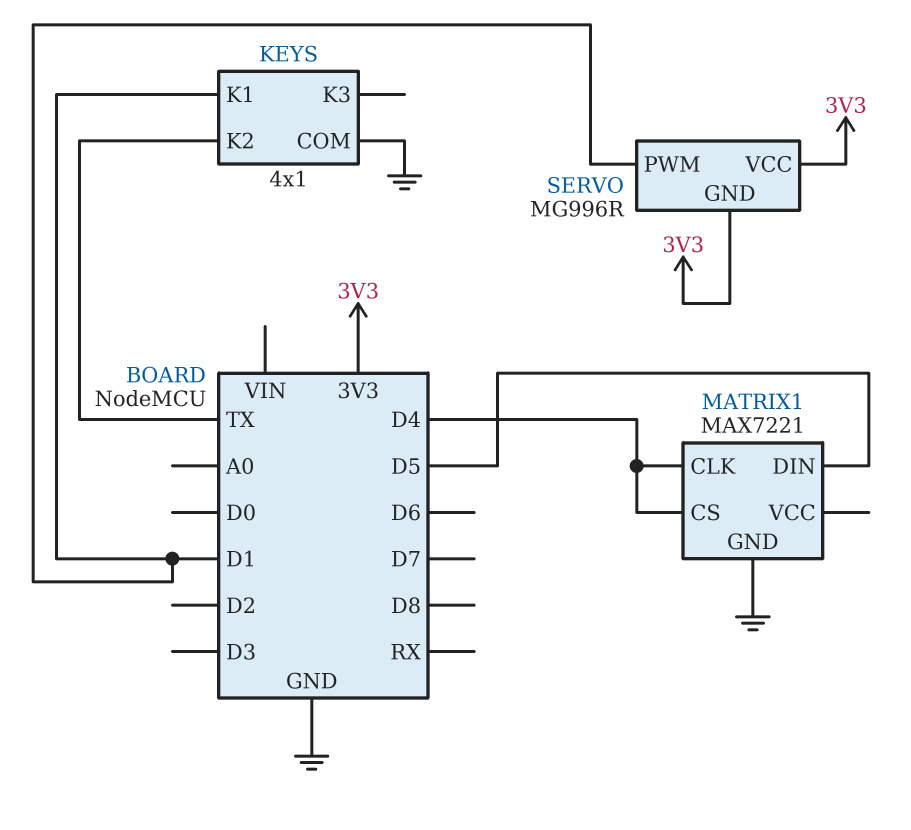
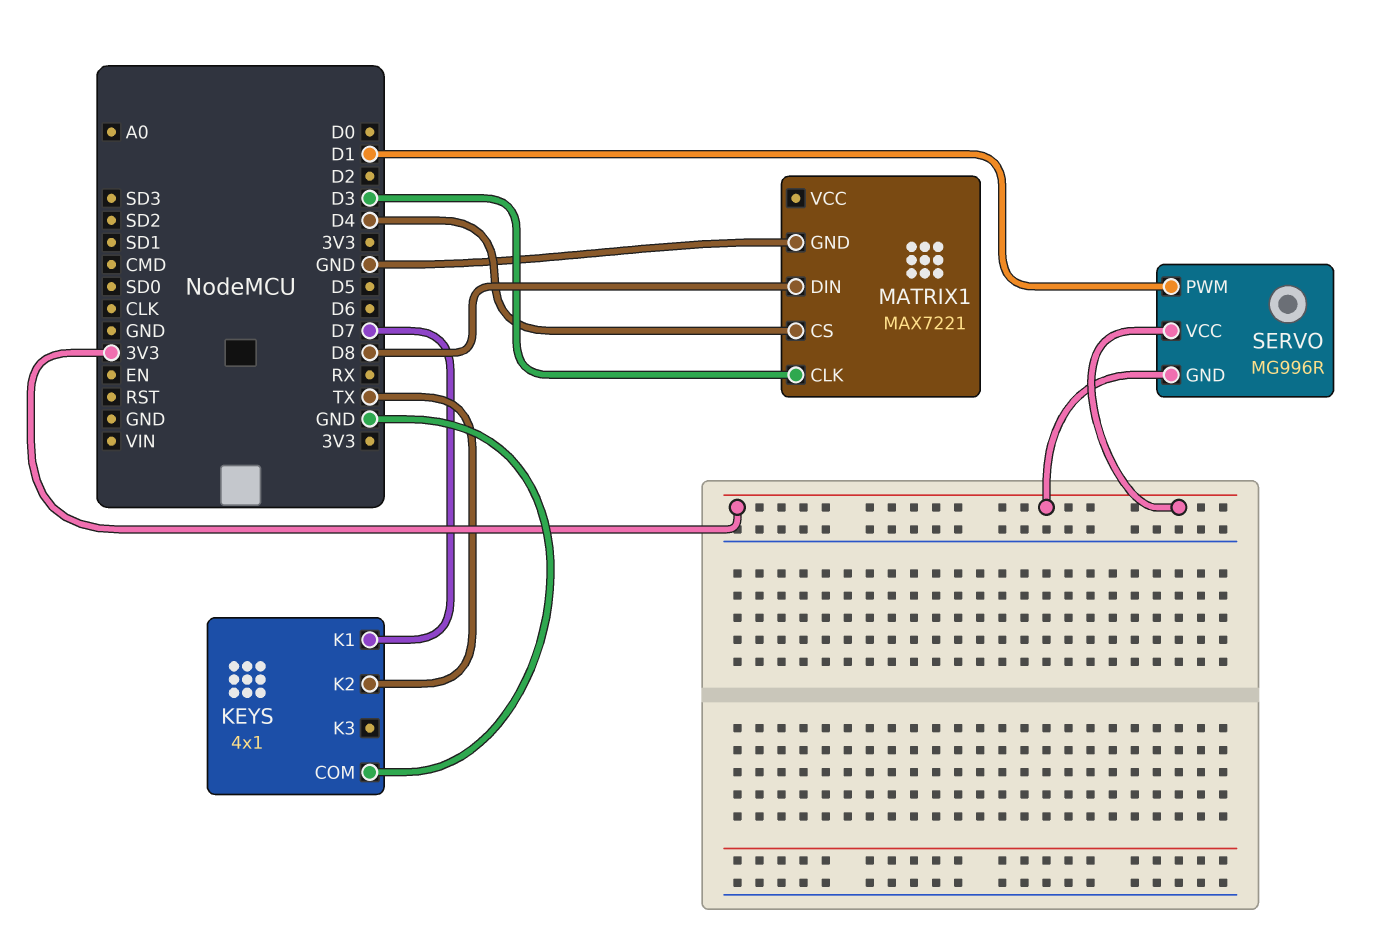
KEYS pin K1: D1 -> D7
MATRIX1 pin CLK: D4 -> D3
MATRIX1 pin DIN: D5 -> D8

